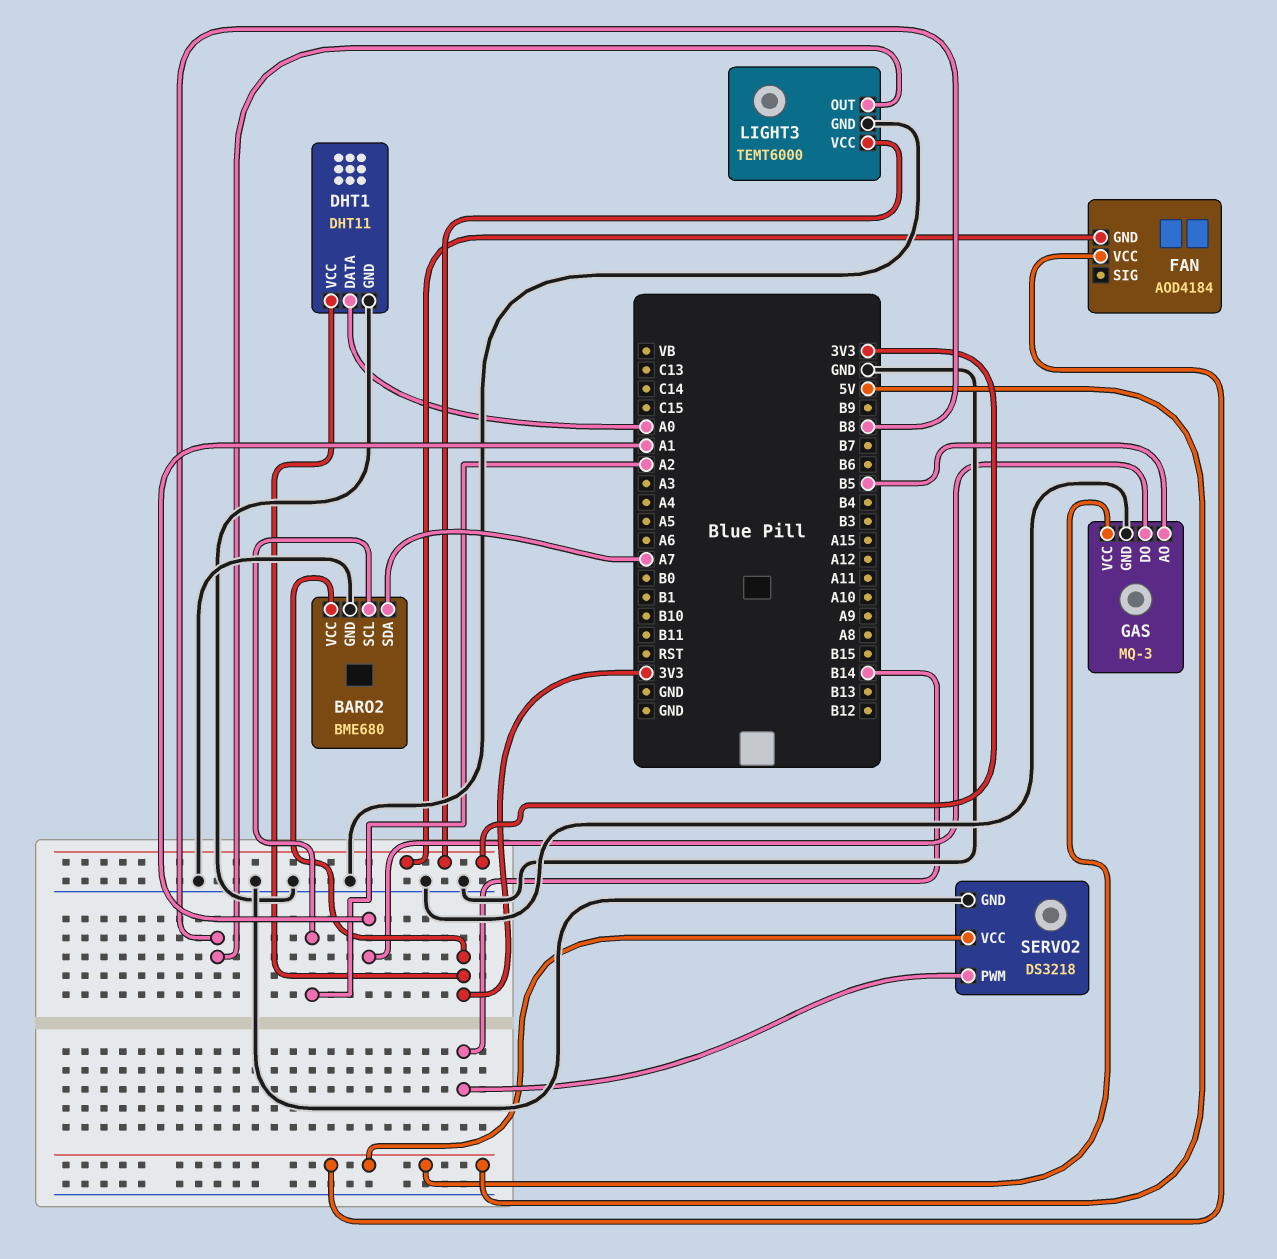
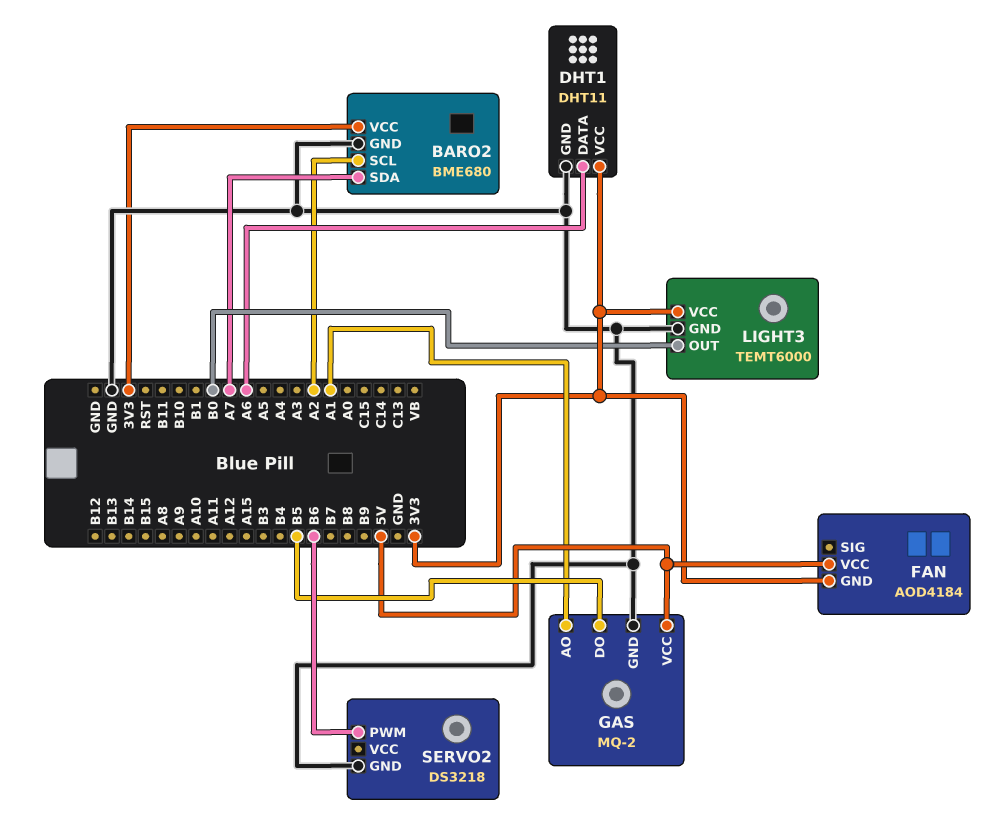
DHT1 pin DATA: A0 -> A6
GAS: MQ-3 -> MQ-2
GAS pin AO: B5 -> A1
GAS pin DO: A1 -> B5
LIGHT3 pin OUT: B8 -> B0
SERVO2 pin PWM: B14 -> B6
SERVO2 pin VCC: 5V -> none

